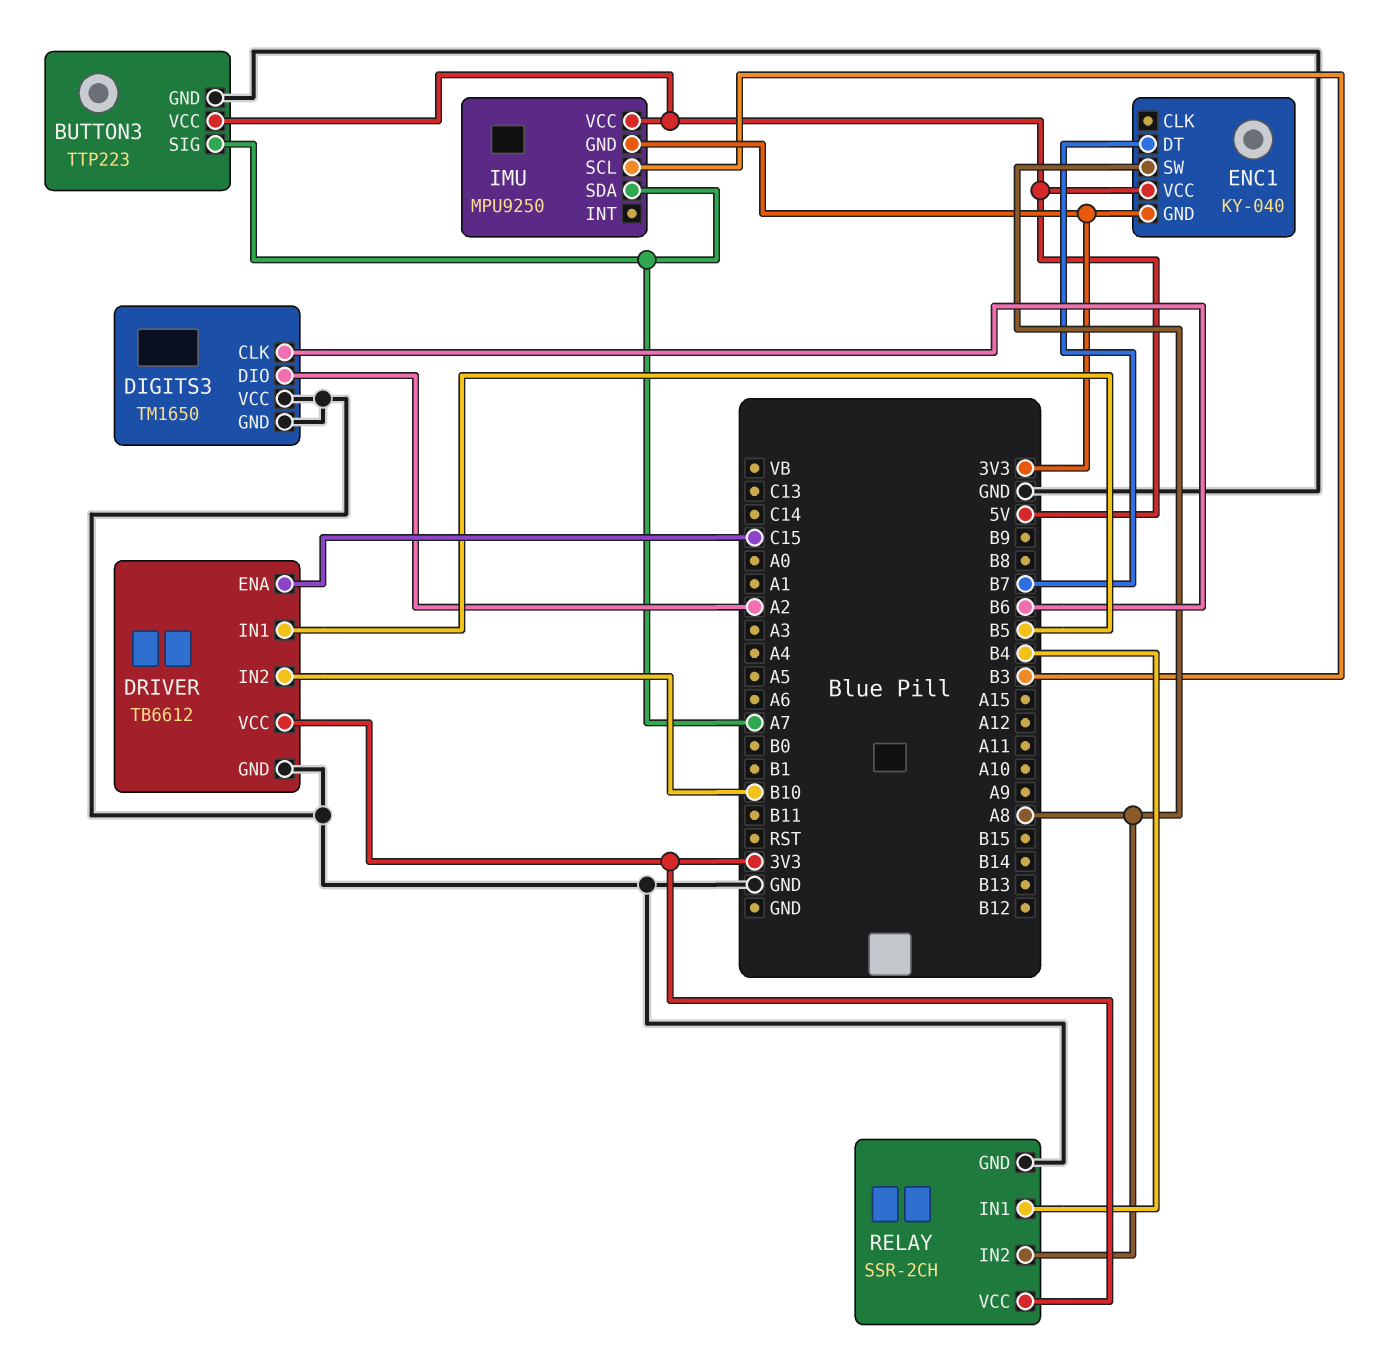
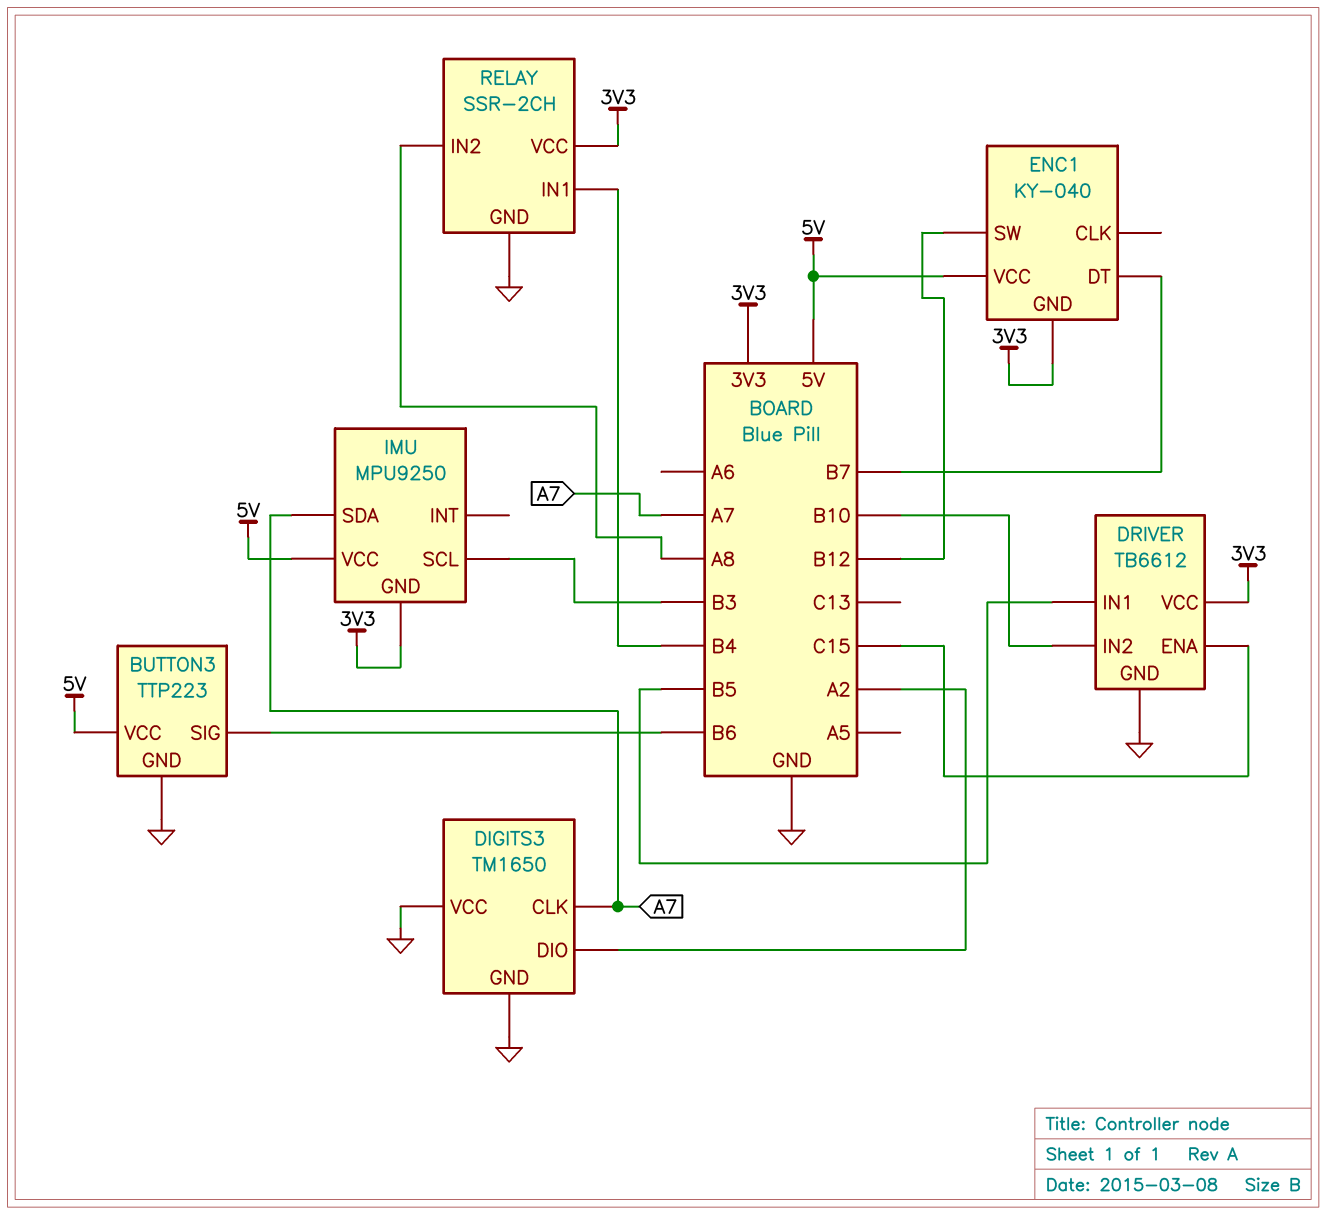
BUTTON3 pin SIG: A7 -> B6
DIGITS3 pin CLK: B6 -> A7
ENC1 pin SW: A8 -> B12

